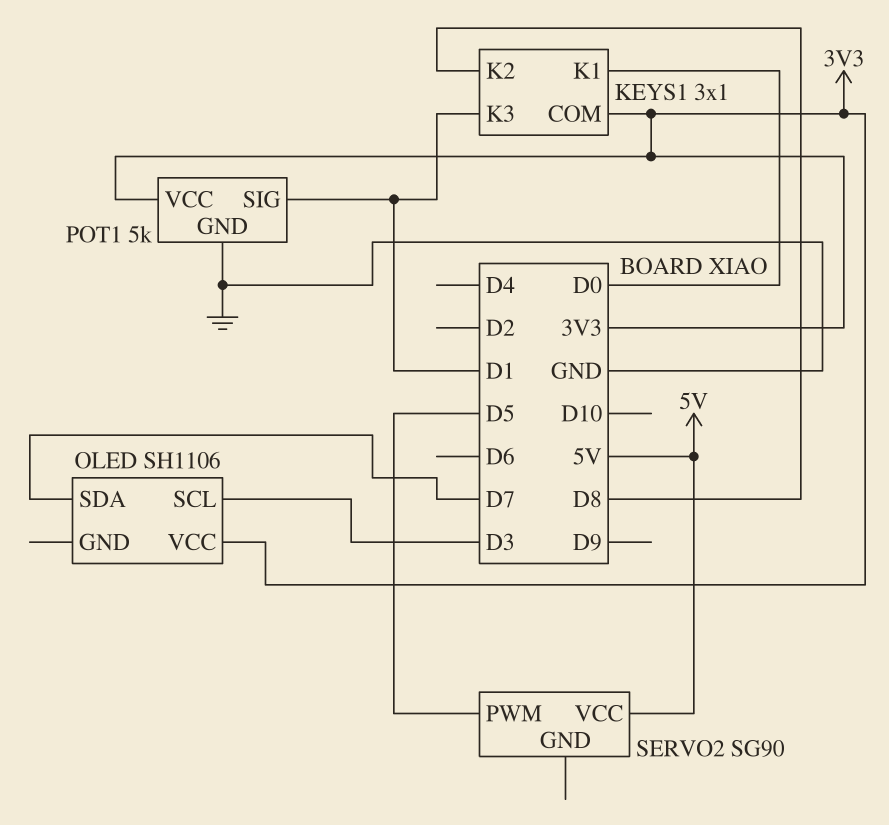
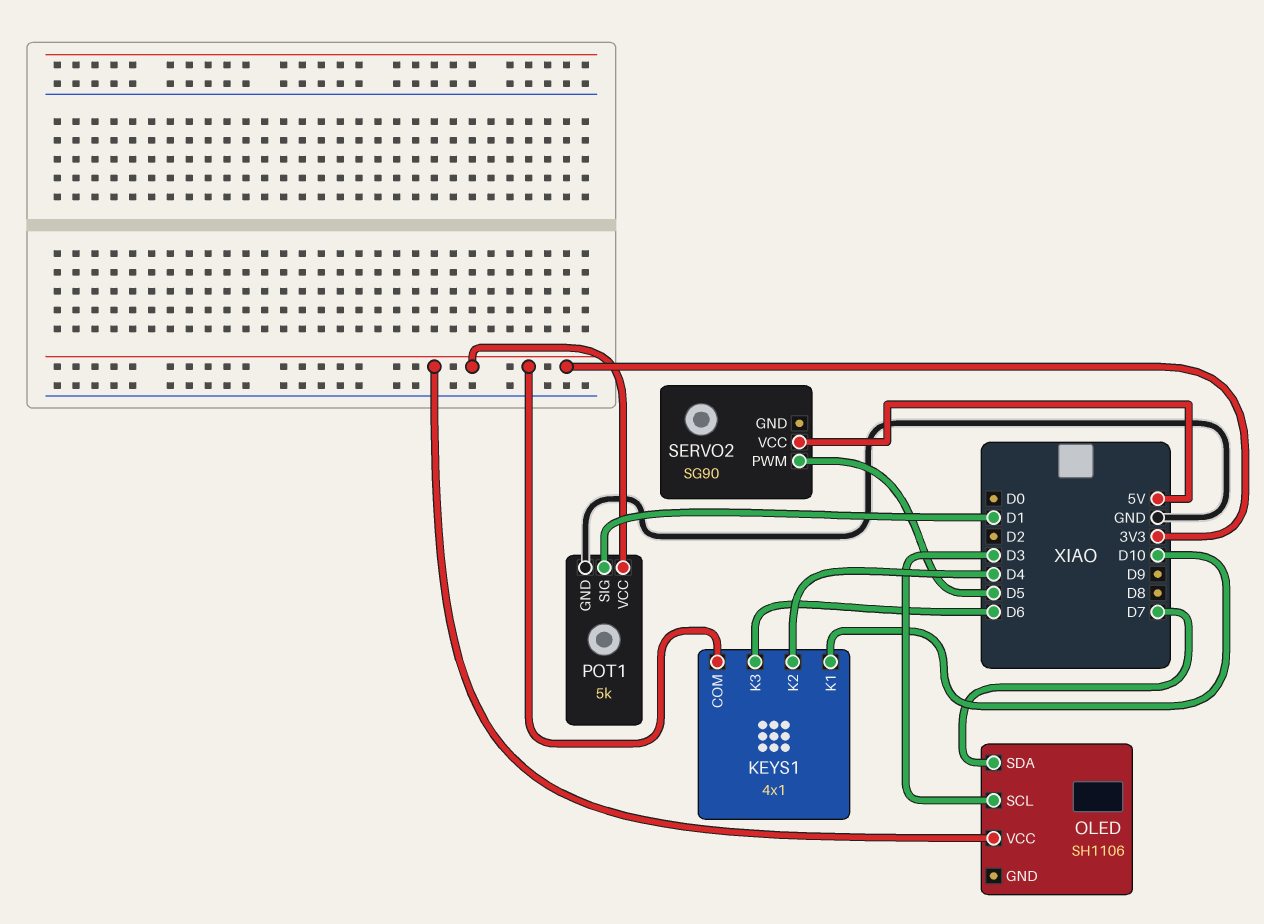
KEYS1: 3x1 -> 4x1
KEYS1 pin K1: D0 -> D10
KEYS1 pin K2: D8 -> D4
KEYS1 pin K3: D1 -> D6

